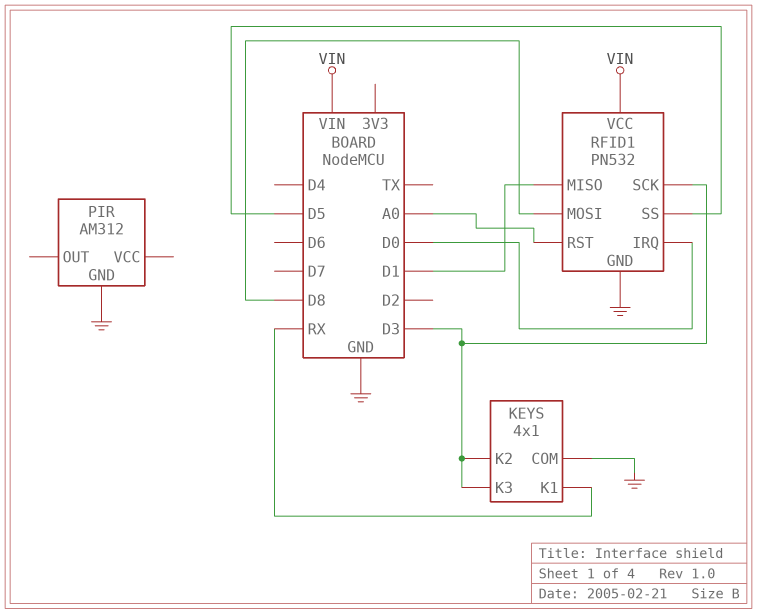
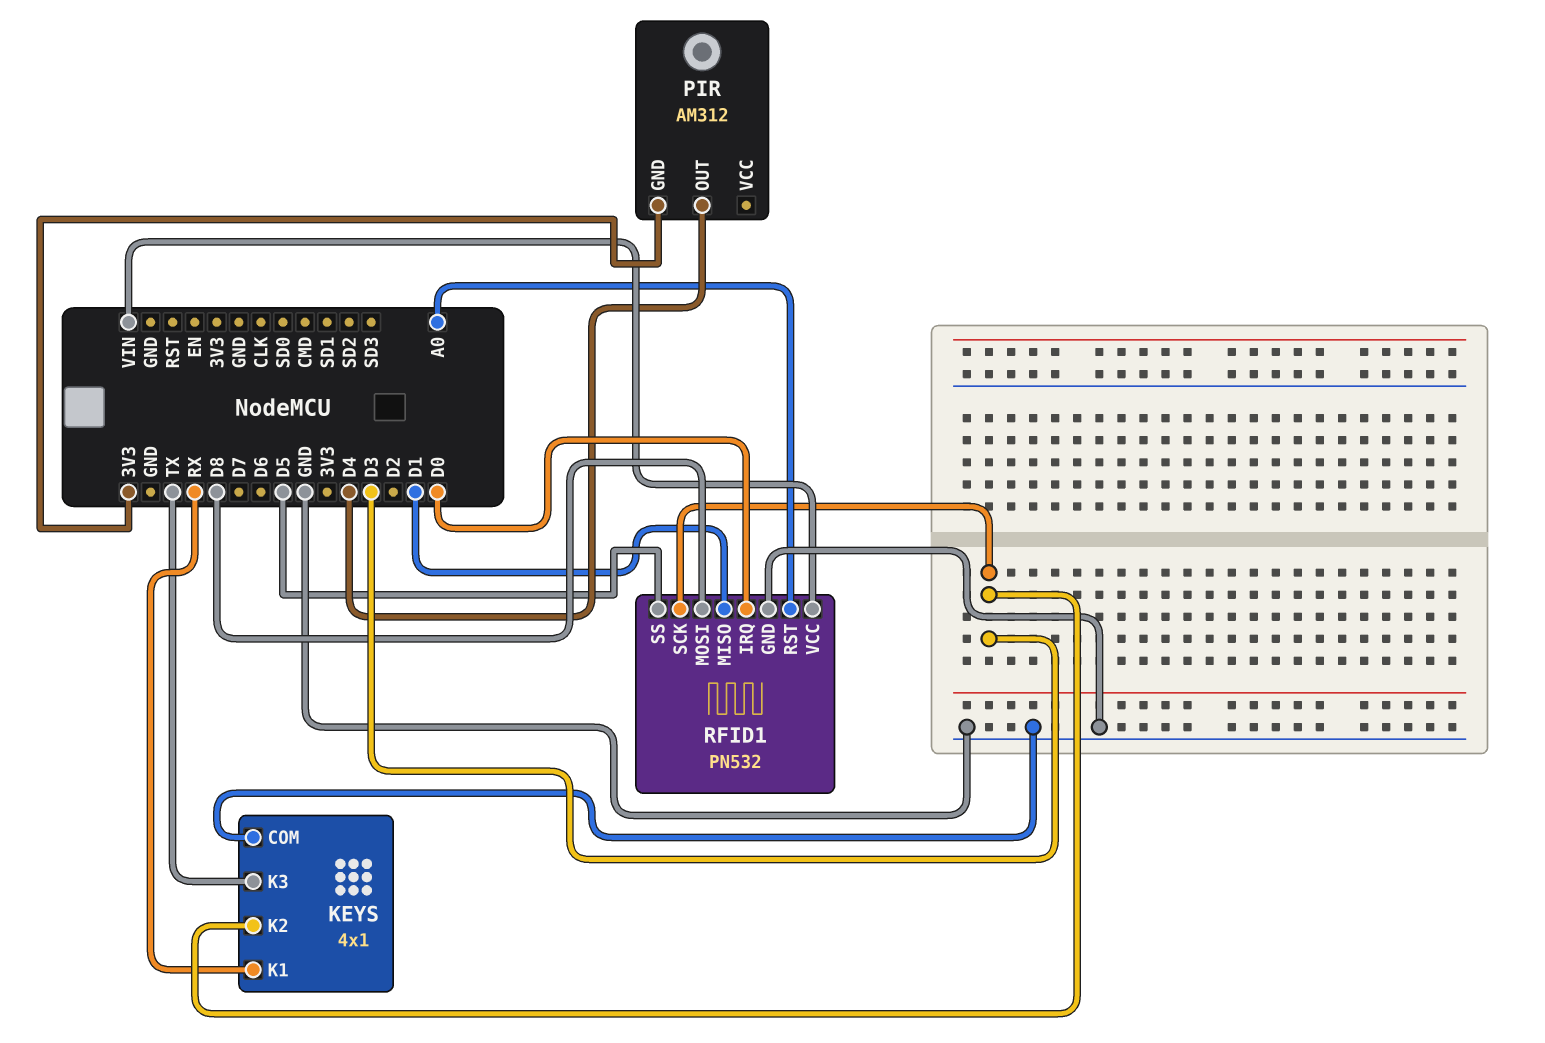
KEYS pin K3: D3 -> TX
PIR pin GND: GND -> 3V3
PIR pin OUT: none -> D4

